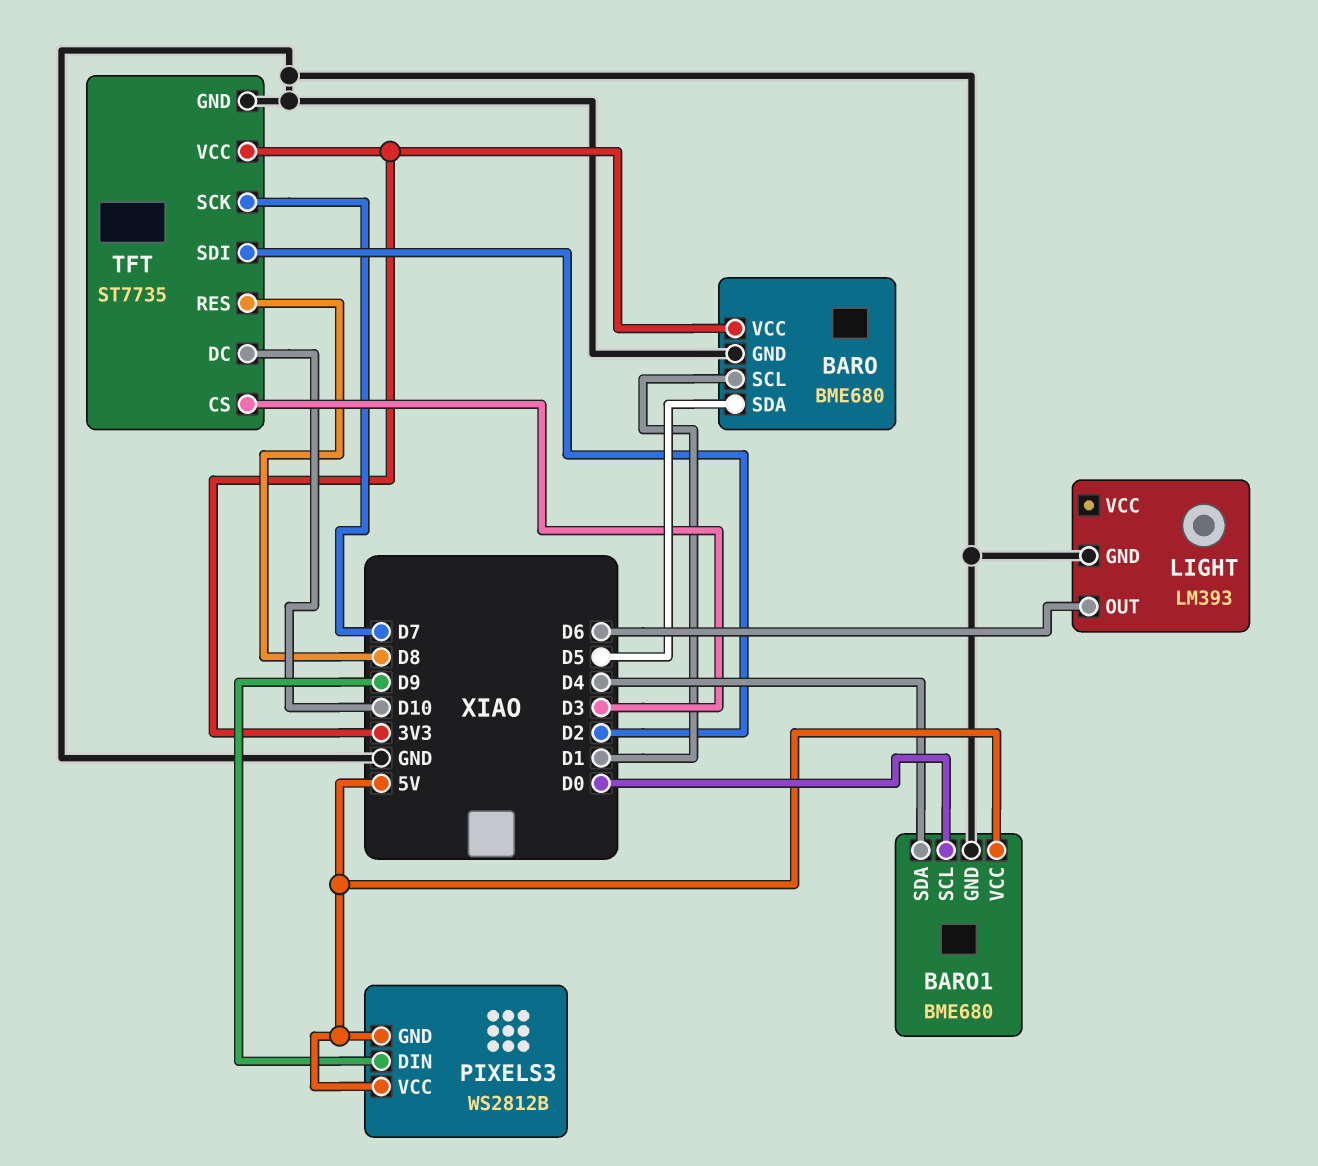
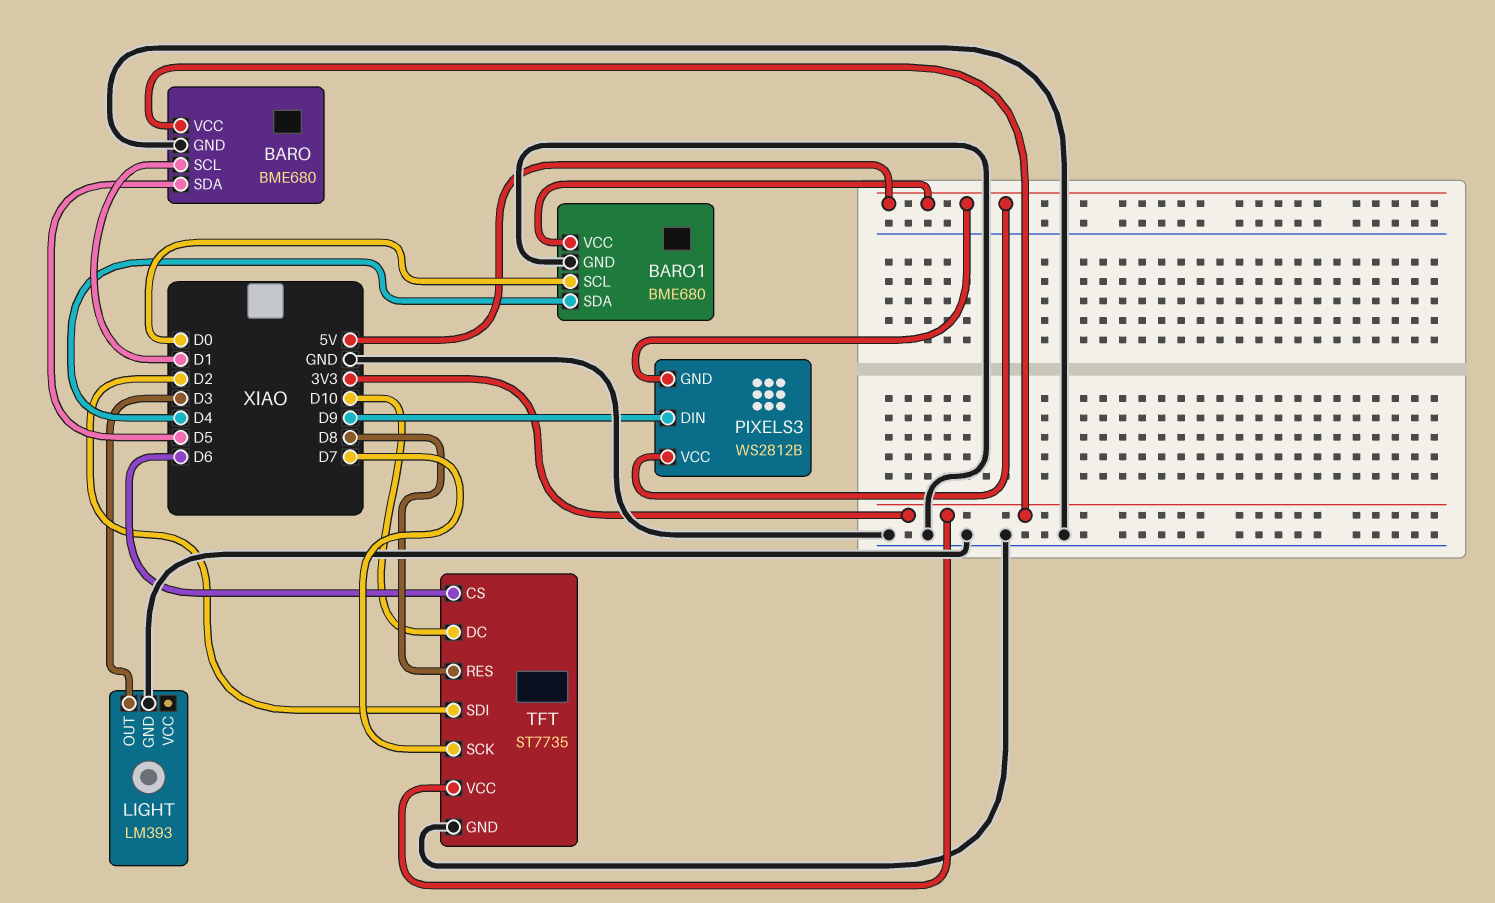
LIGHT pin OUT: D6 -> D3
TFT pin CS: D3 -> D6

